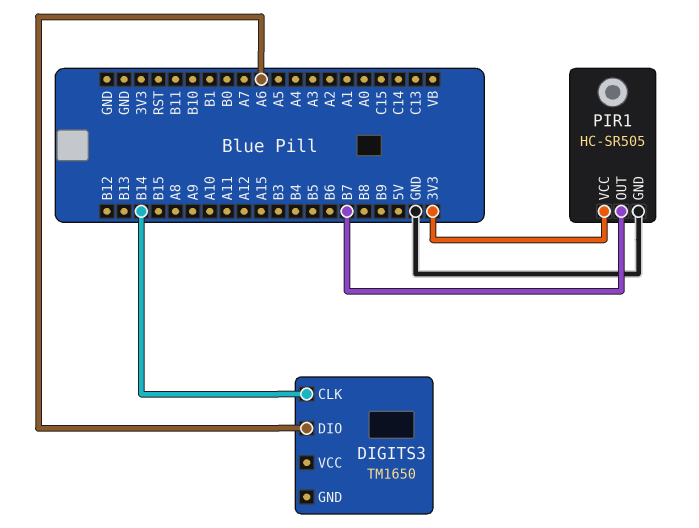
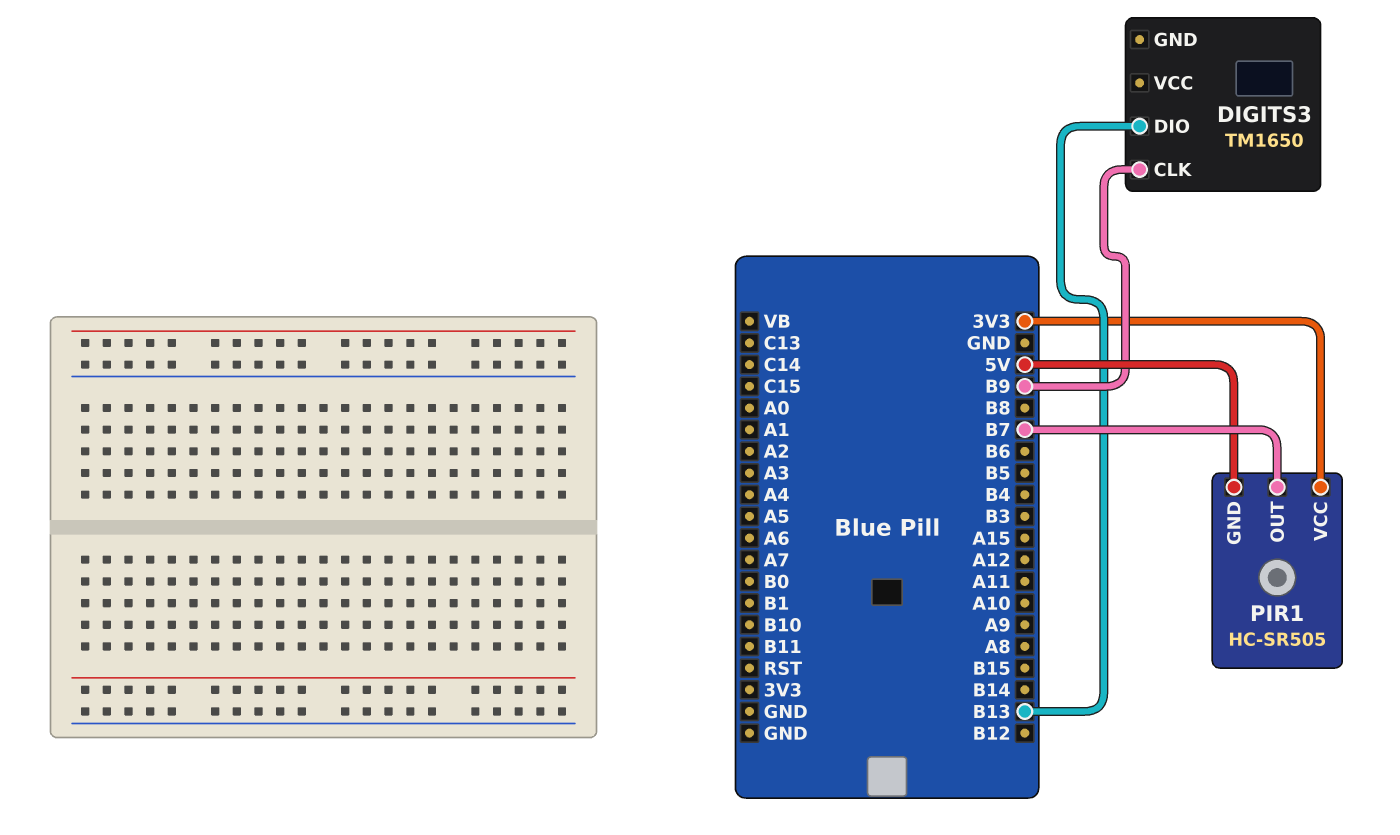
DIGITS3 pin CLK: B14 -> B9
DIGITS3 pin DIO: A6 -> B13
PIR1 pin GND: GND -> 5V

